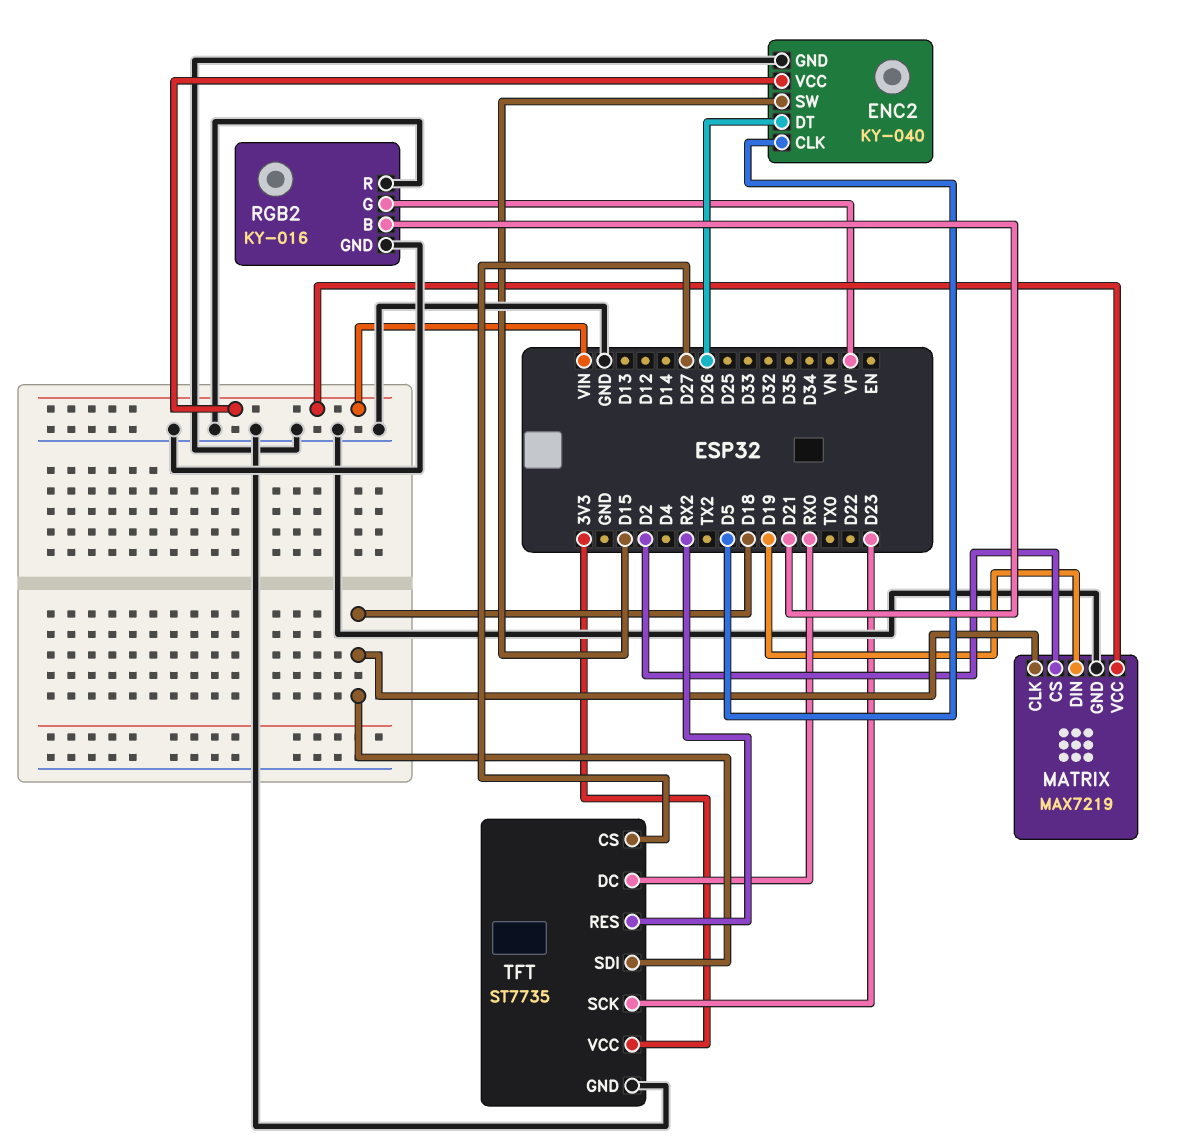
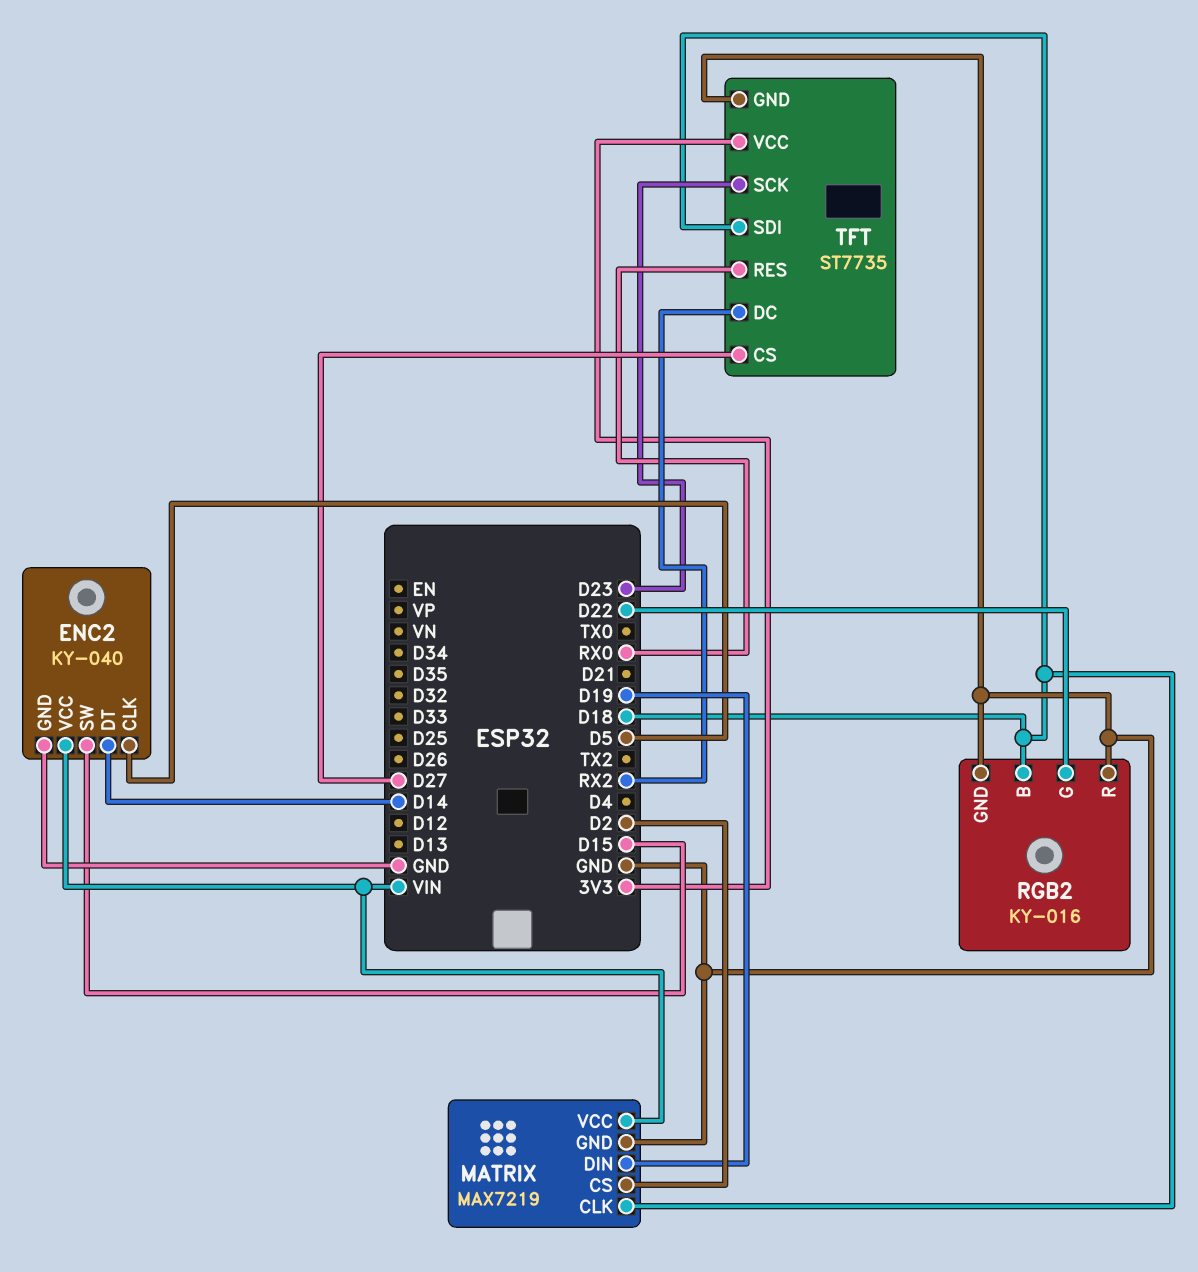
ENC2 pin DT: D26 -> D14
RGB2 pin B: D21 -> D18
RGB2 pin G: VP -> D22
TFT pin DC: RX0 -> RX2
TFT pin RES: RX2 -> RX0

